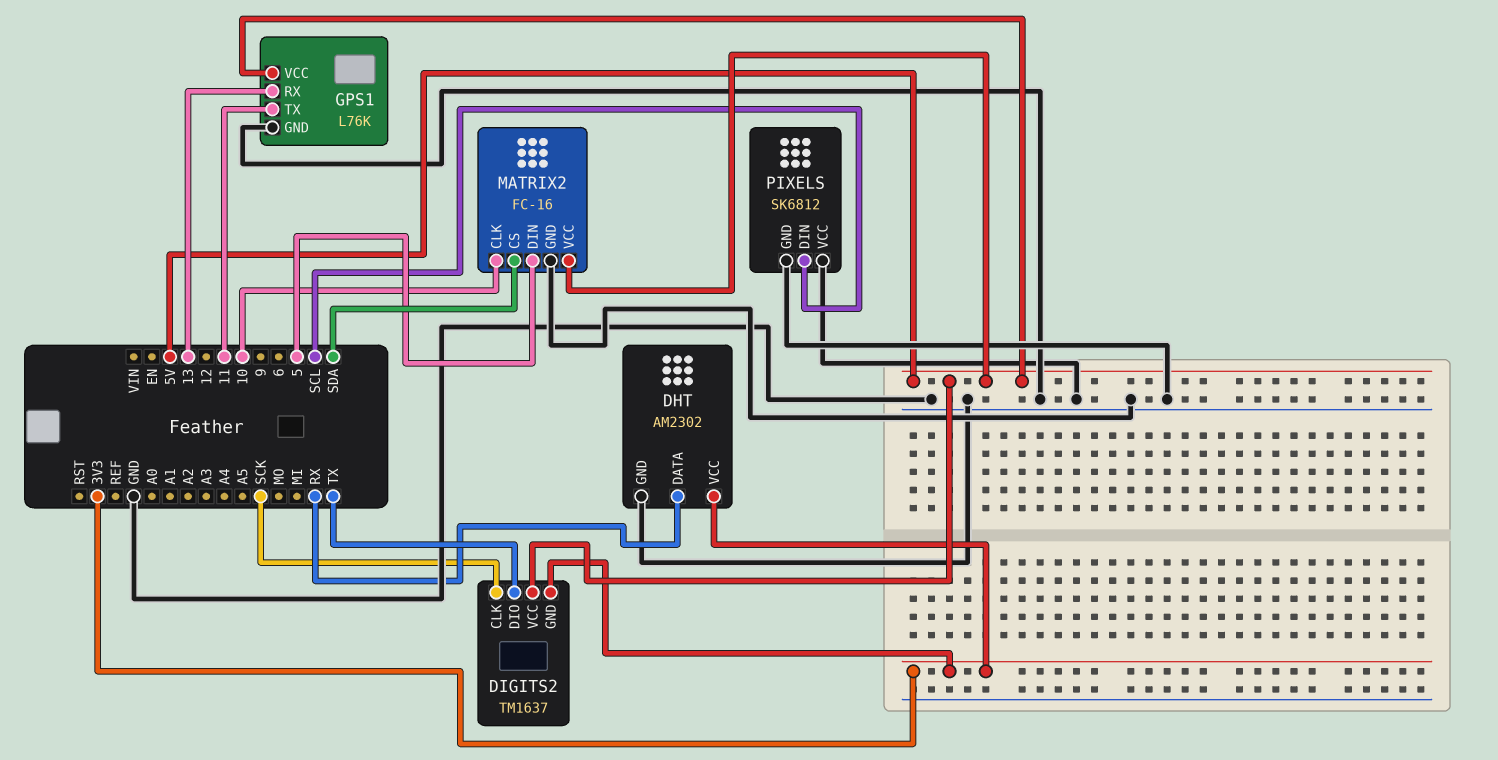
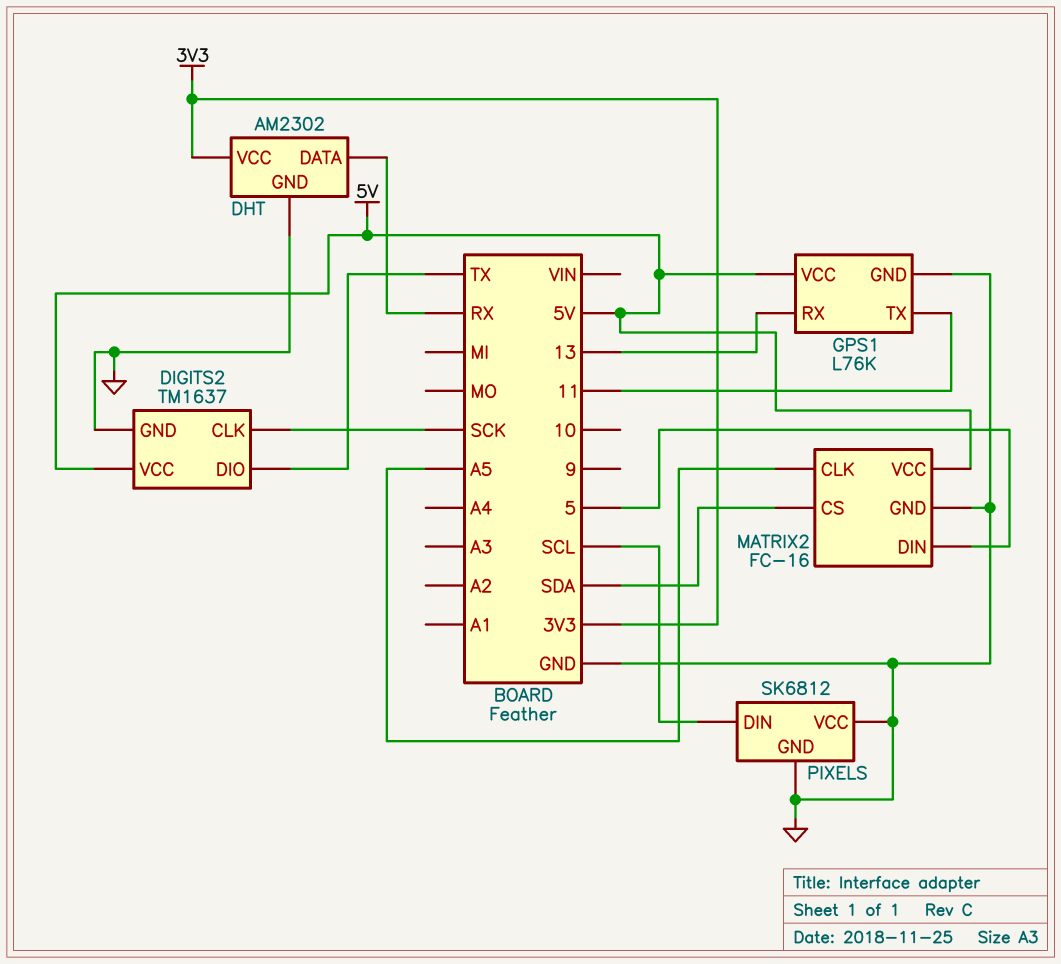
DIGITS2 pin GND: 3V3 -> GND
MATRIX2 pin CLK: 10 -> A5

